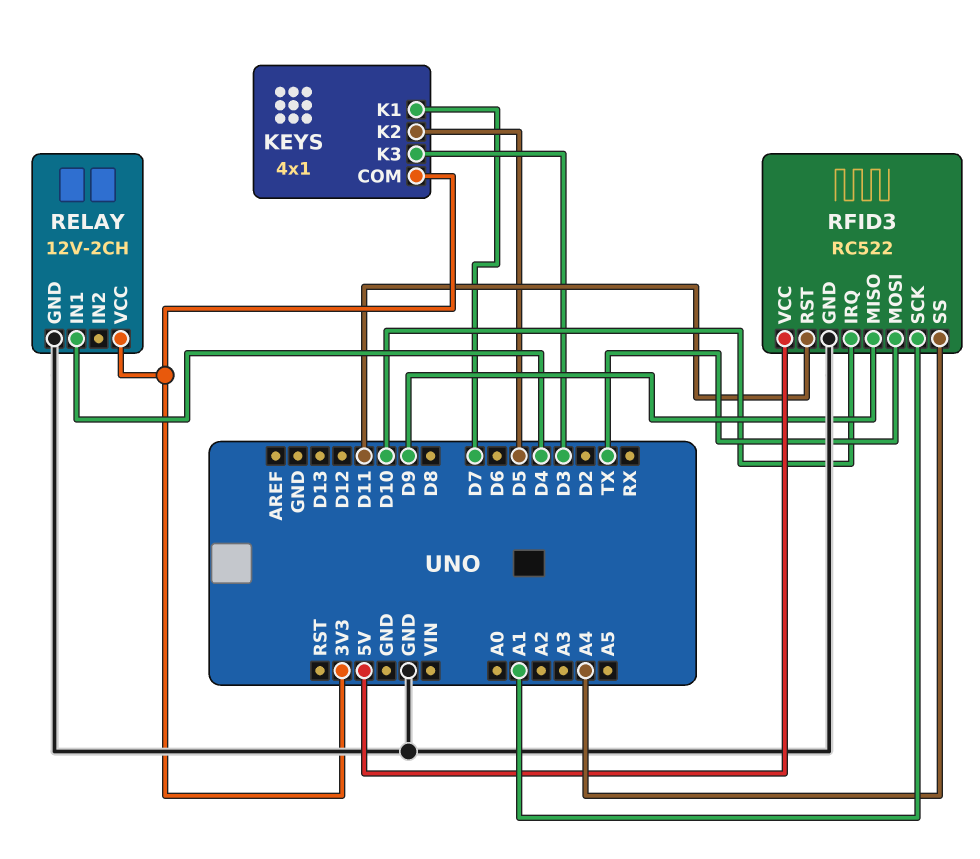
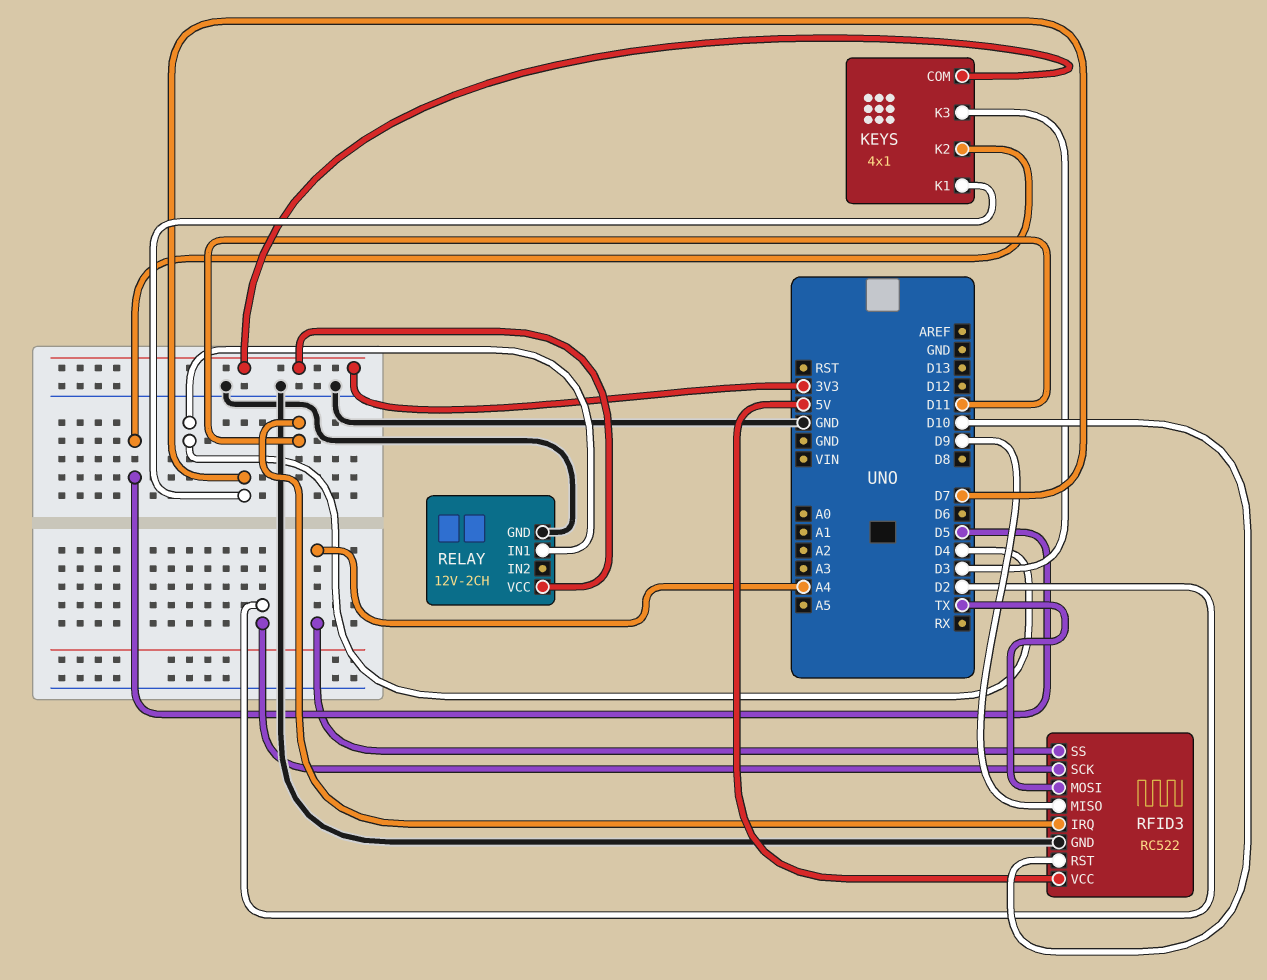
RFID3 pin IRQ: D10 -> D11
RFID3 pin RST: D11 -> D10
RFID3 pin SCK: A1 -> D2

